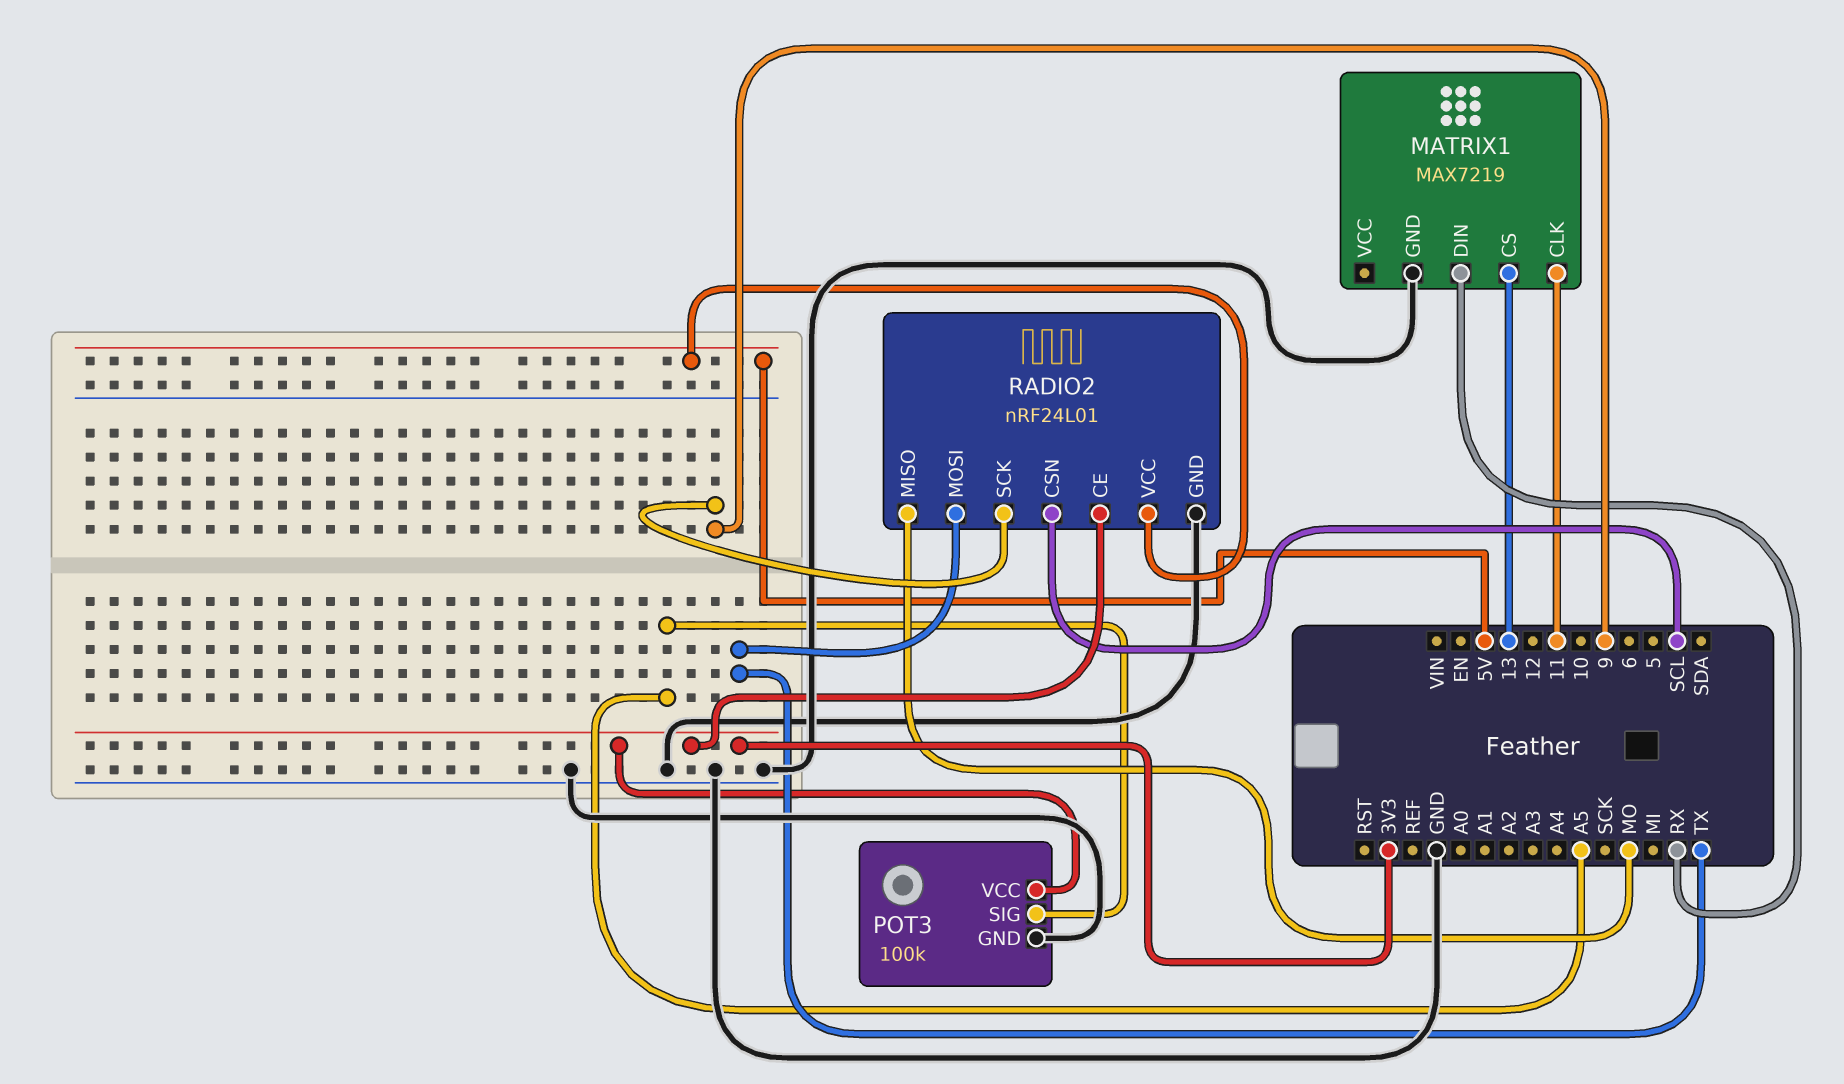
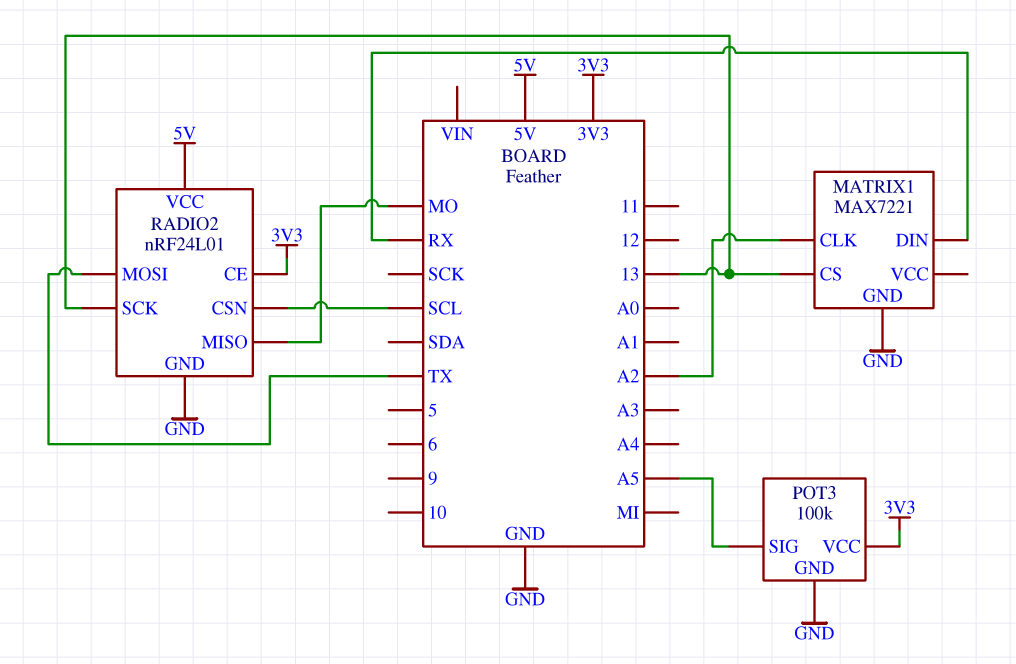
MATRIX1: MAX7219 -> MAX7221
MATRIX1 pin CLK: 11 -> A2
RADIO2 pin SCK: 9 -> 13

